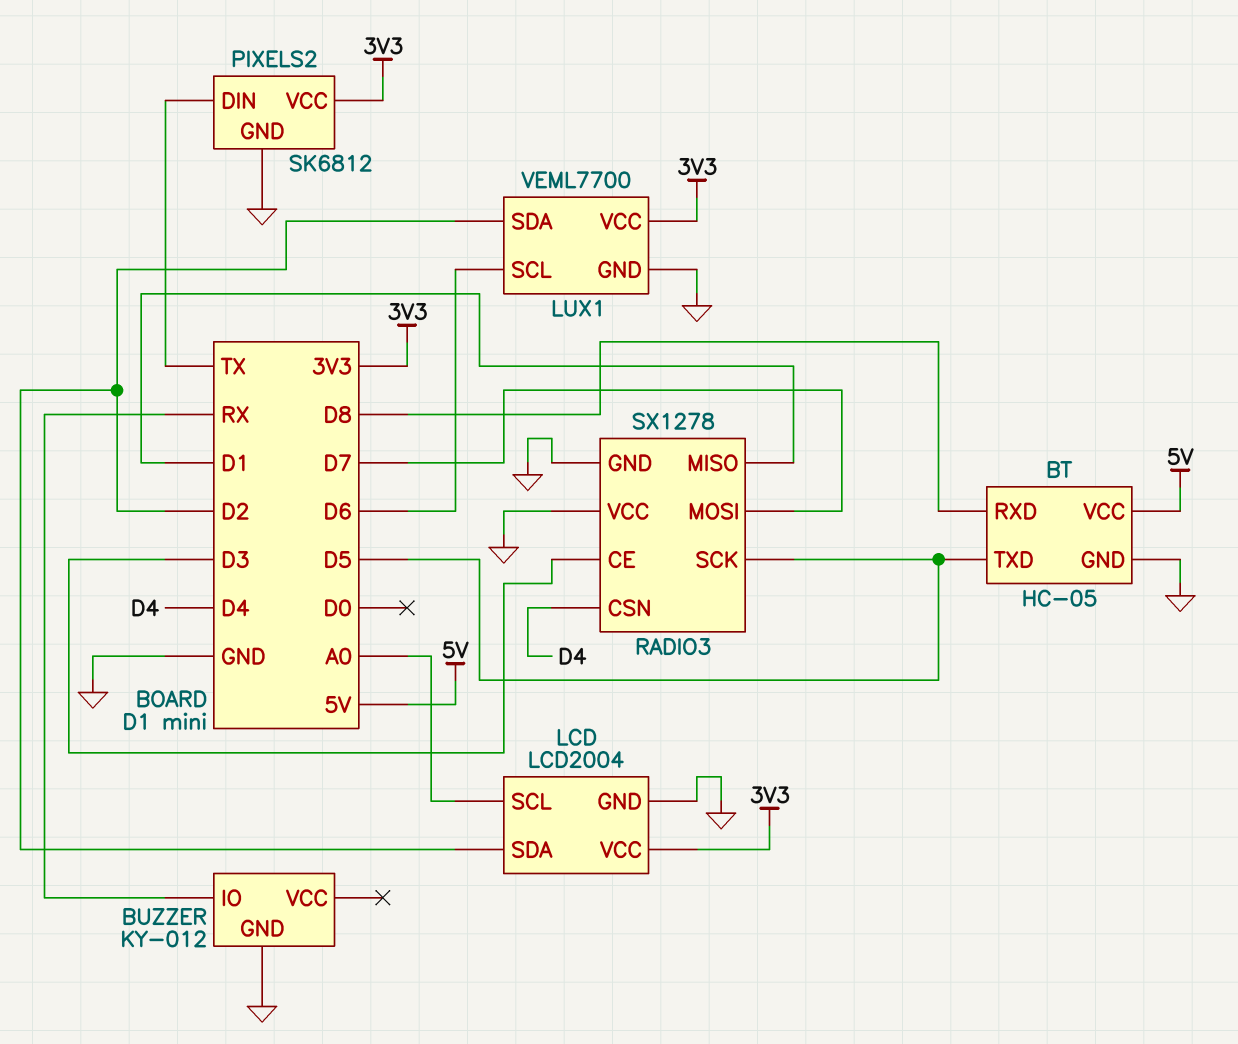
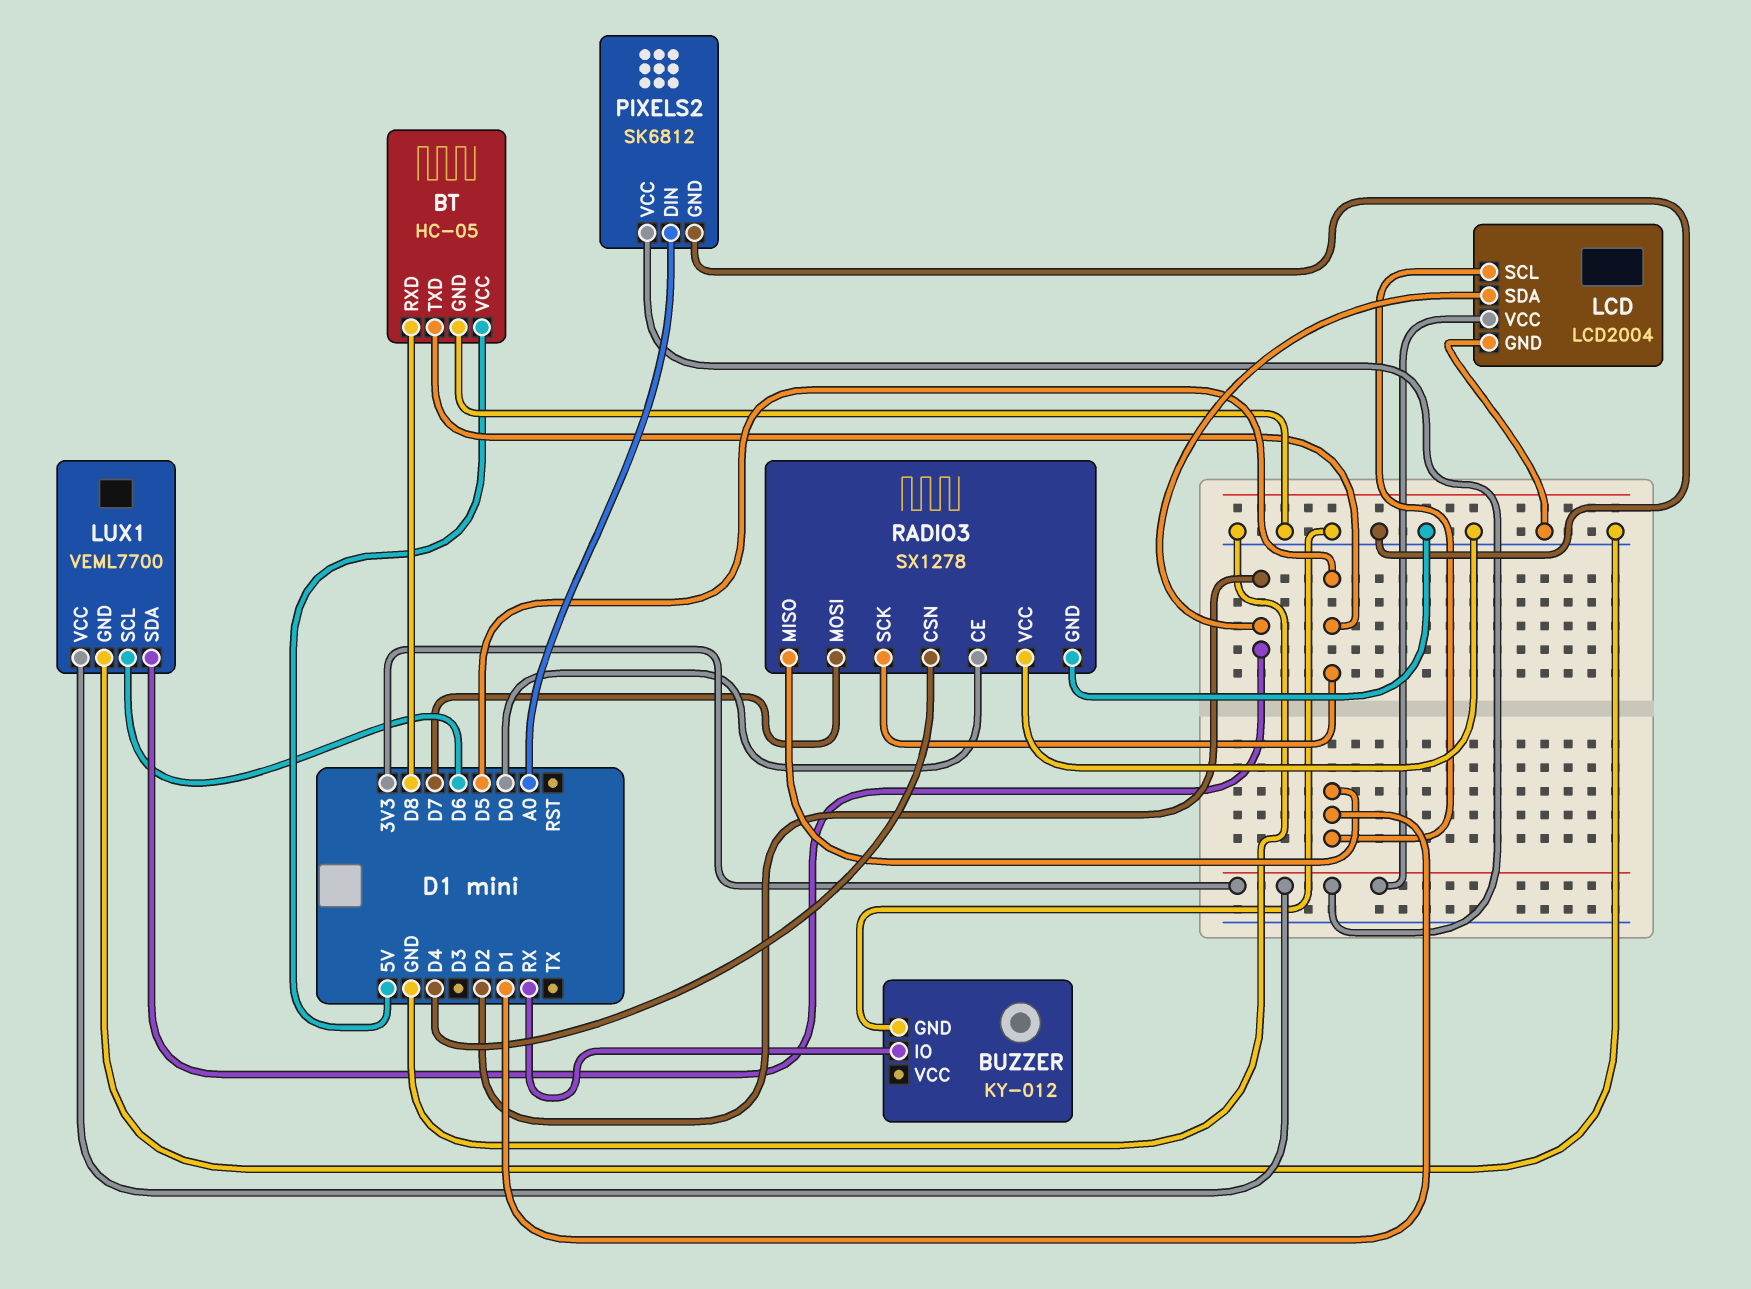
LCD pin SCL: A0 -> D1
PIXELS2 pin DIN: TX -> A0
RADIO3 pin CE: D3 -> D0

